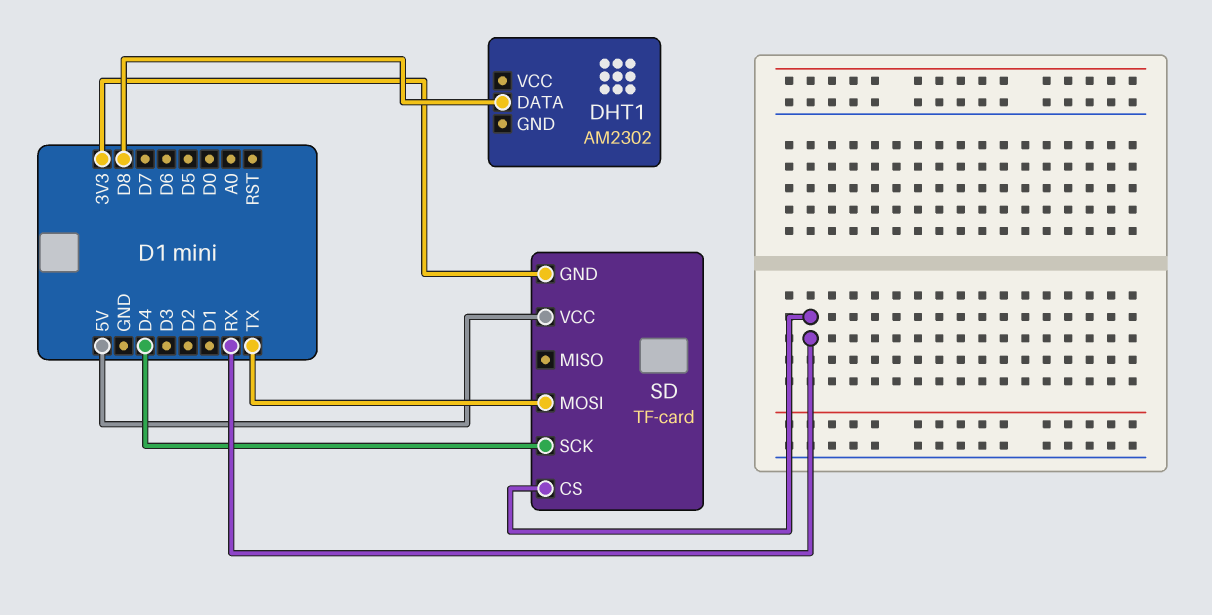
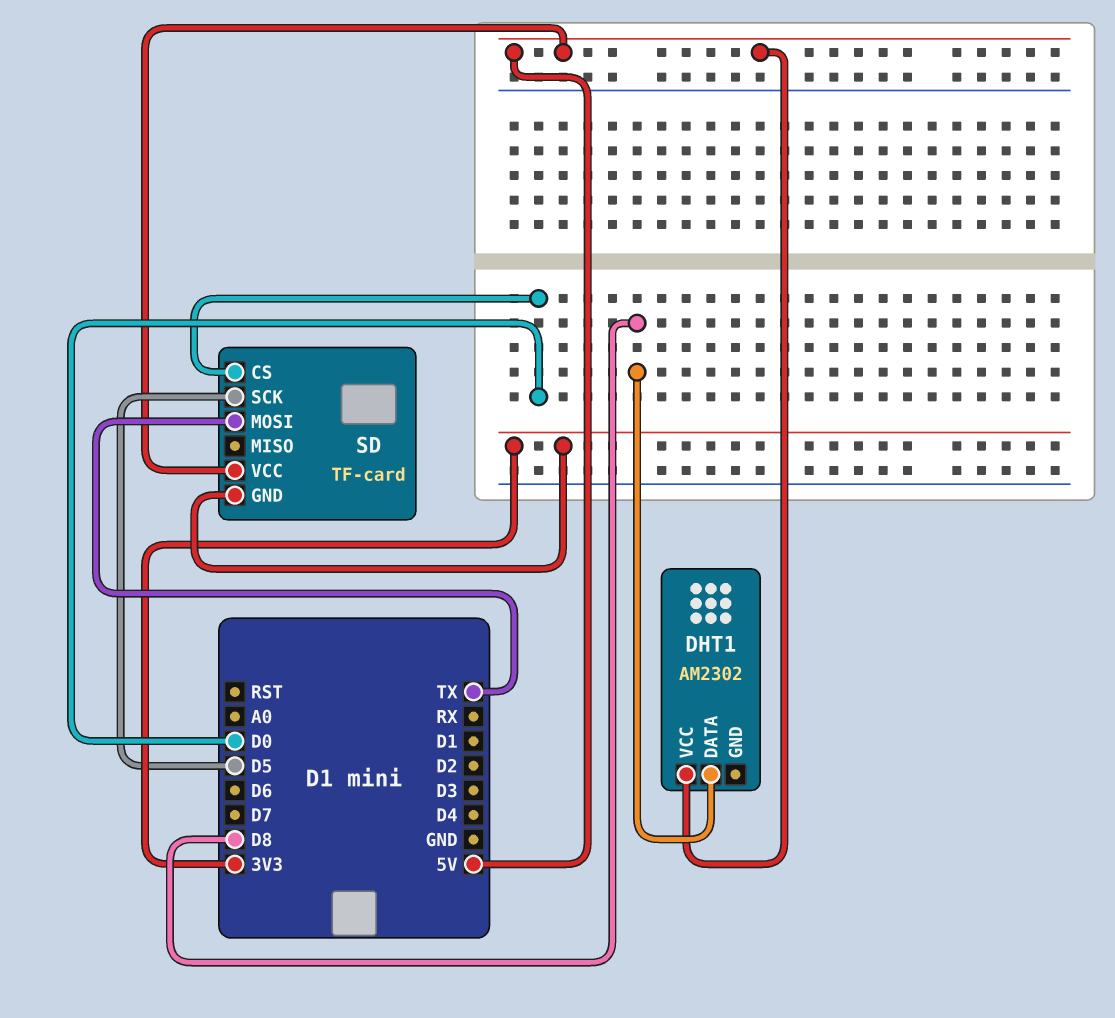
DHT1 pin VCC: none -> 5V
SD pin CS: RX -> D0
SD pin SCK: D4 -> D5

